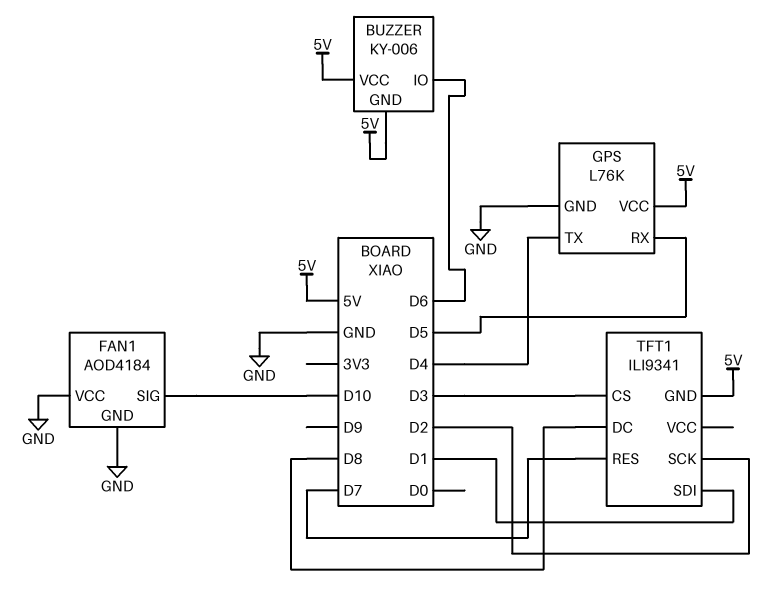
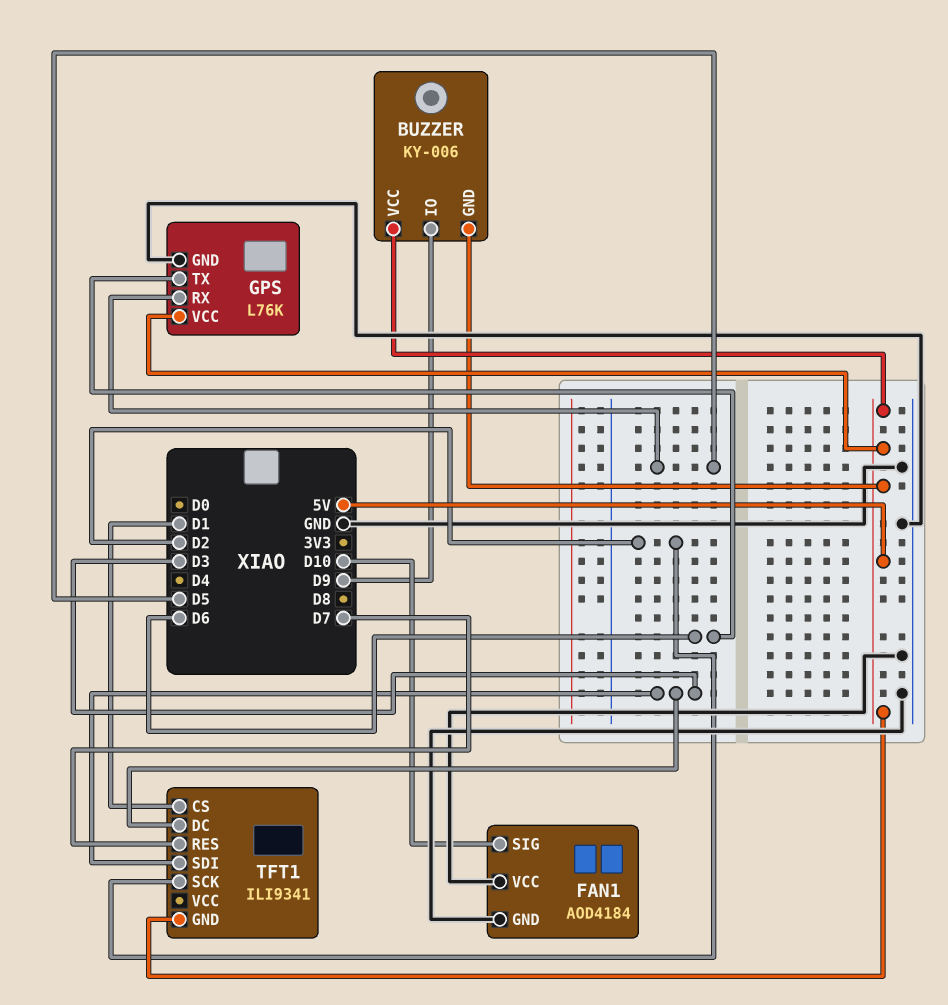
BUZZER pin IO: D6 -> D9
GPS pin TX: D4 -> D6
TFT1 pin CS: D3 -> D1
TFT1 pin DC: D8 -> D3
TFT1 pin SDI: D1 -> D3

